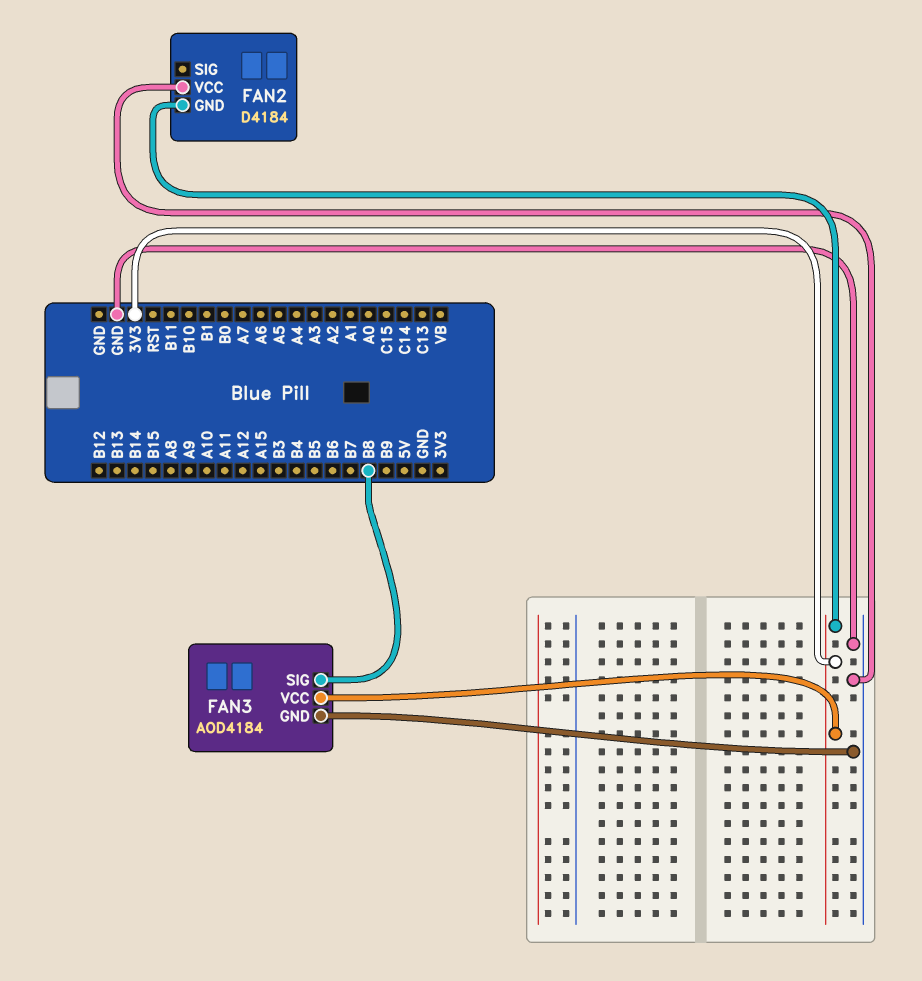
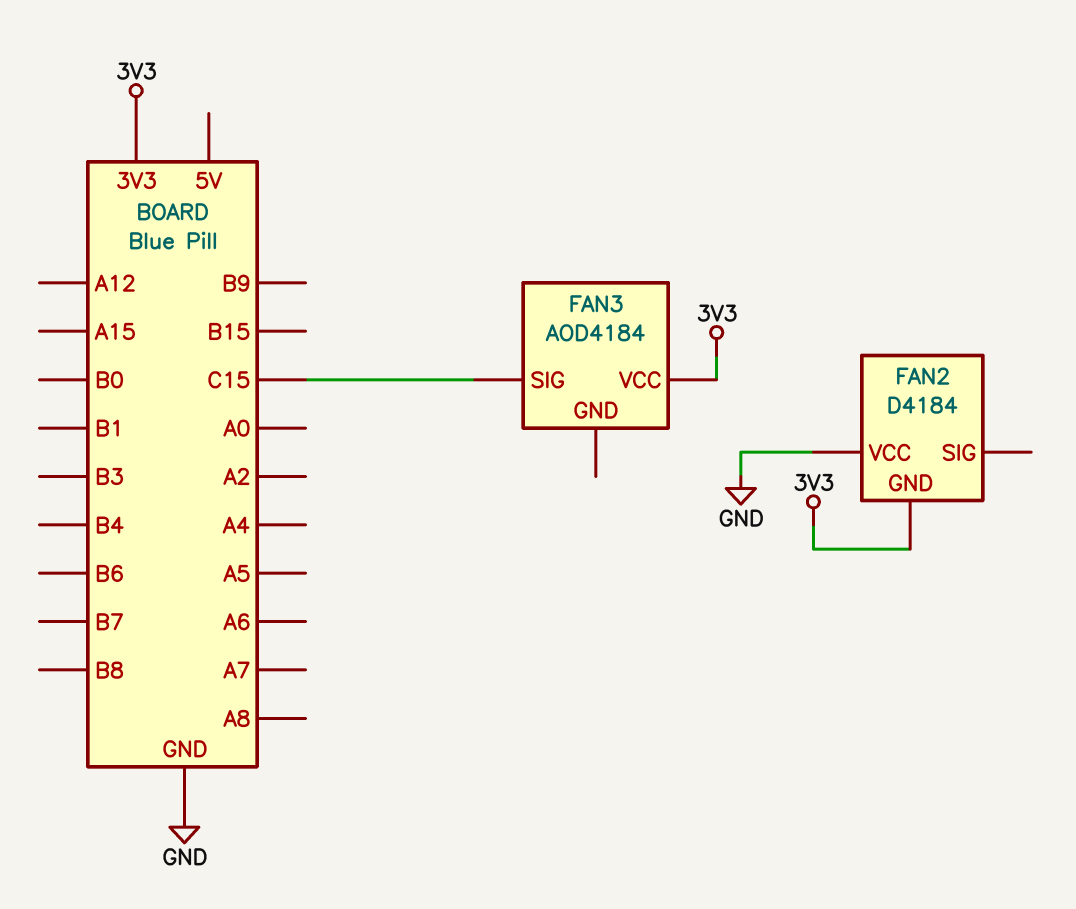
FAN3 pin GND: GND -> none
FAN3 pin SIG: B8 -> C15

